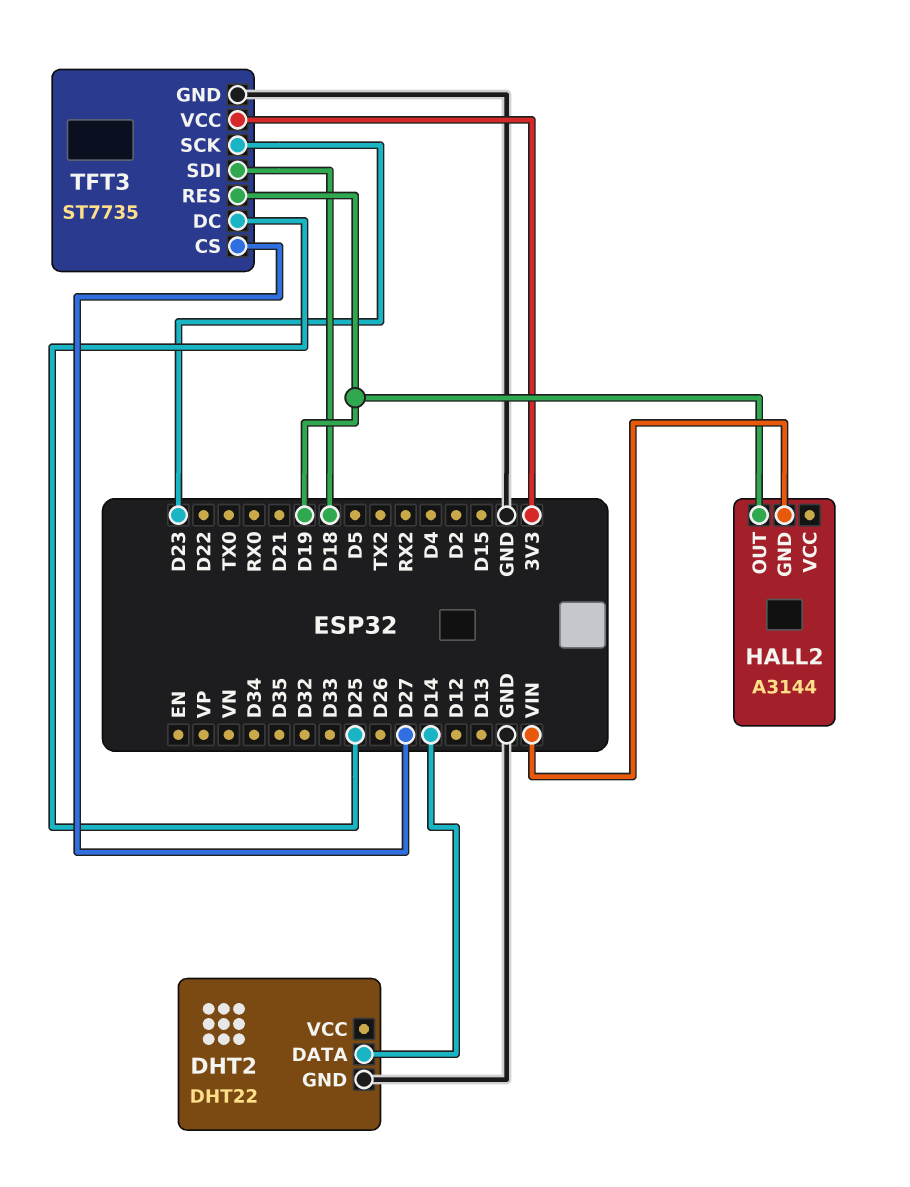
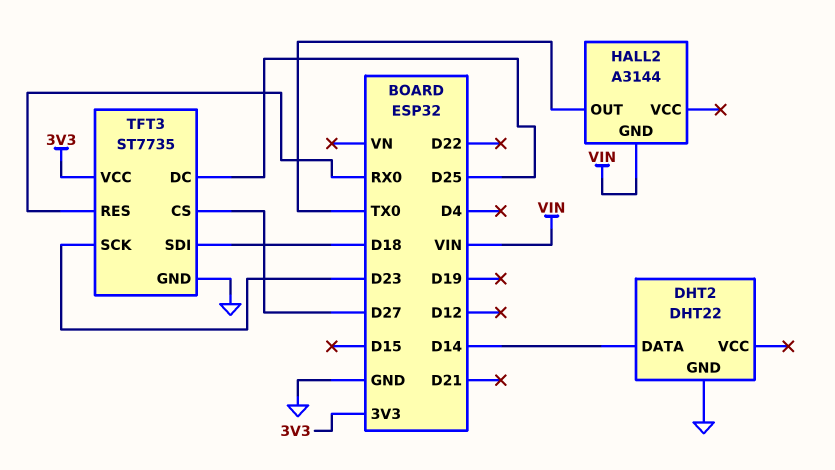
HALL2 pin OUT: D19 -> TX0
TFT3 pin RES: D19 -> RX0

